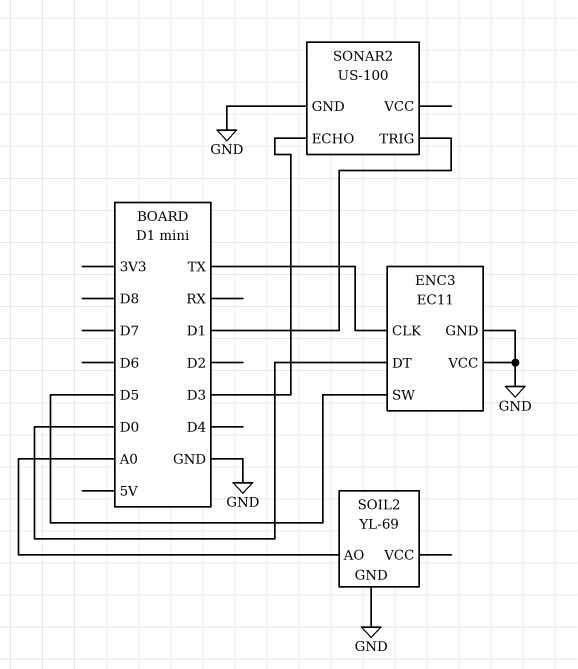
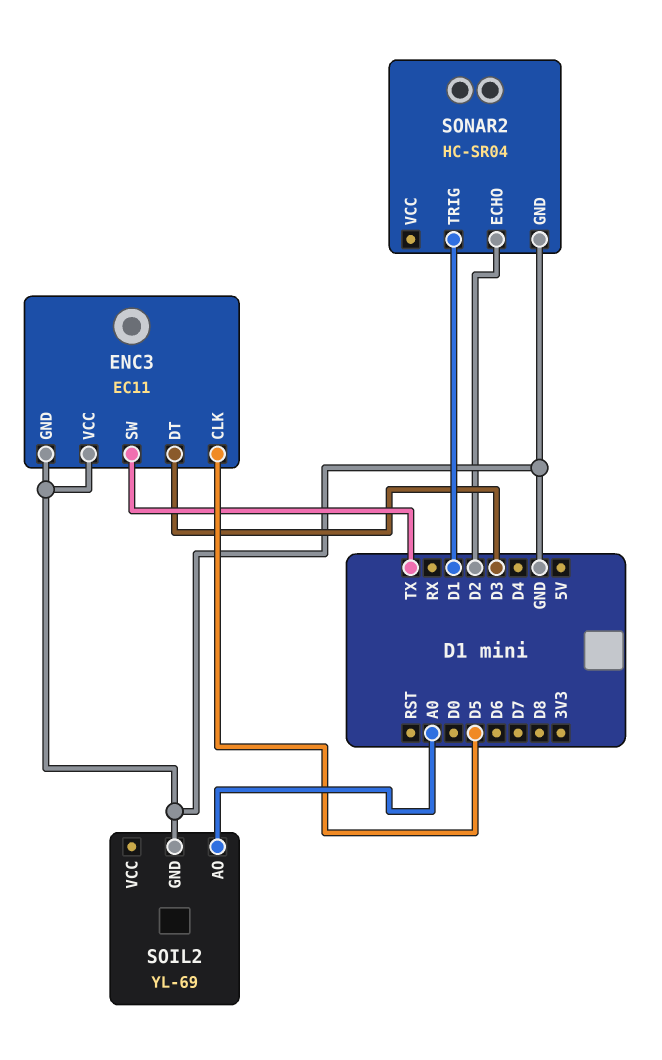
ENC3 pin CLK: TX -> D5
ENC3 pin DT: D0 -> D3
ENC3 pin SW: D5 -> TX
SONAR2: US-100 -> HC-SR04
SONAR2 pin ECHO: D3 -> D2

